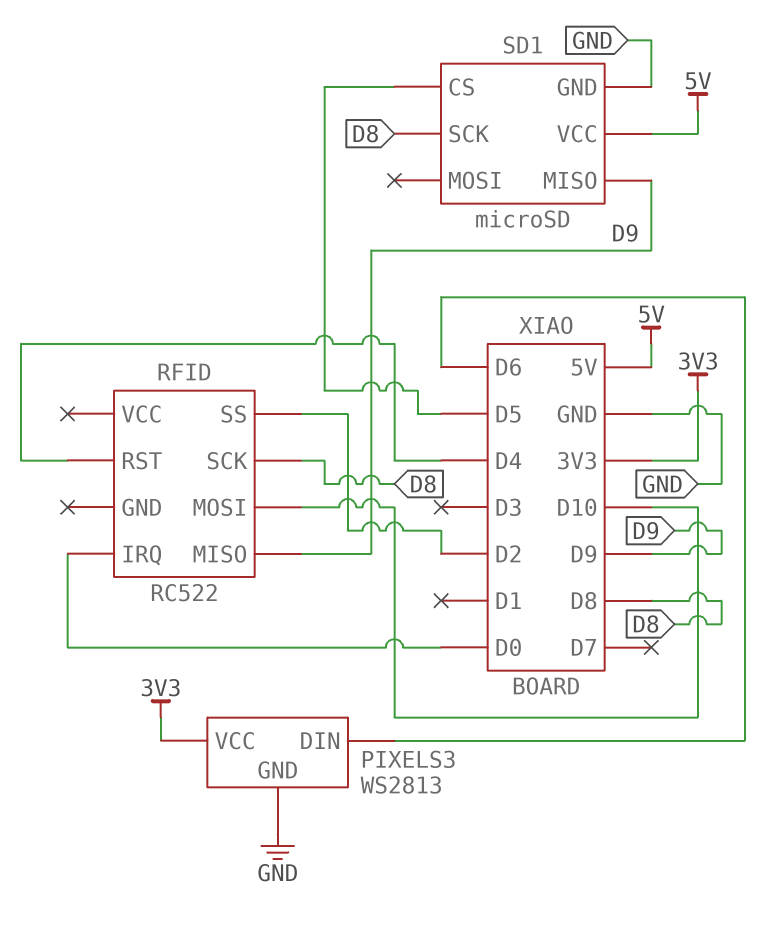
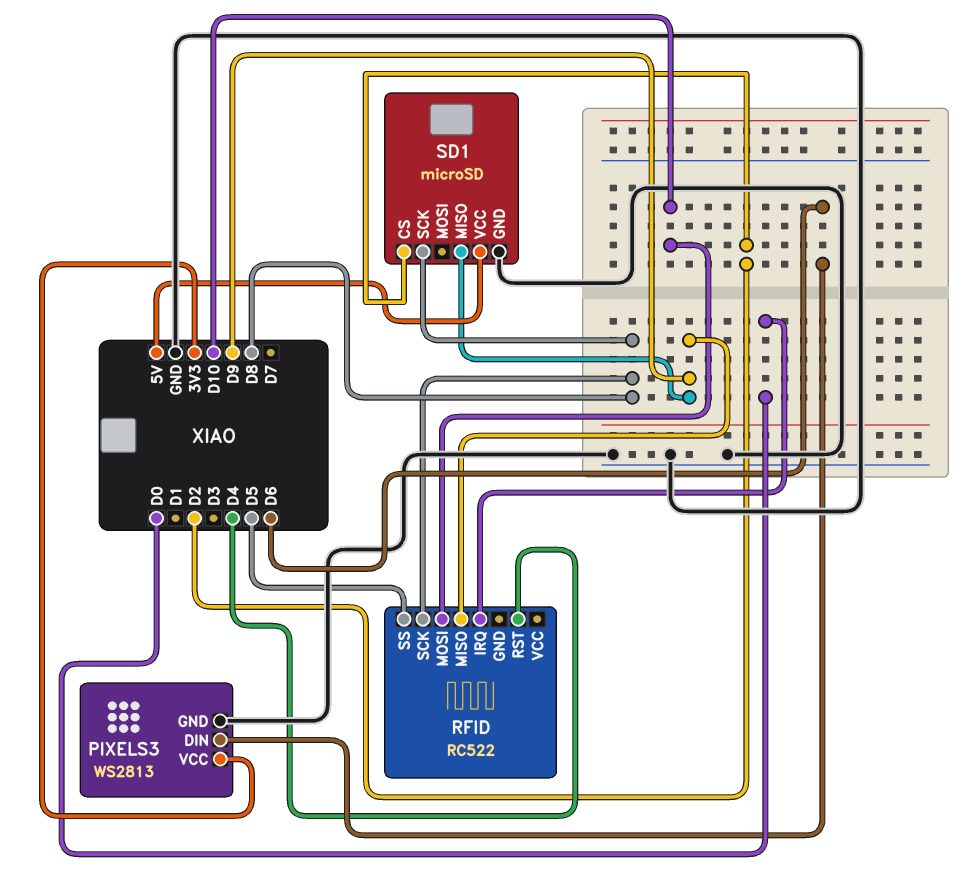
RFID pin SS: D2 -> D5
SD1 pin CS: D5 -> D2

